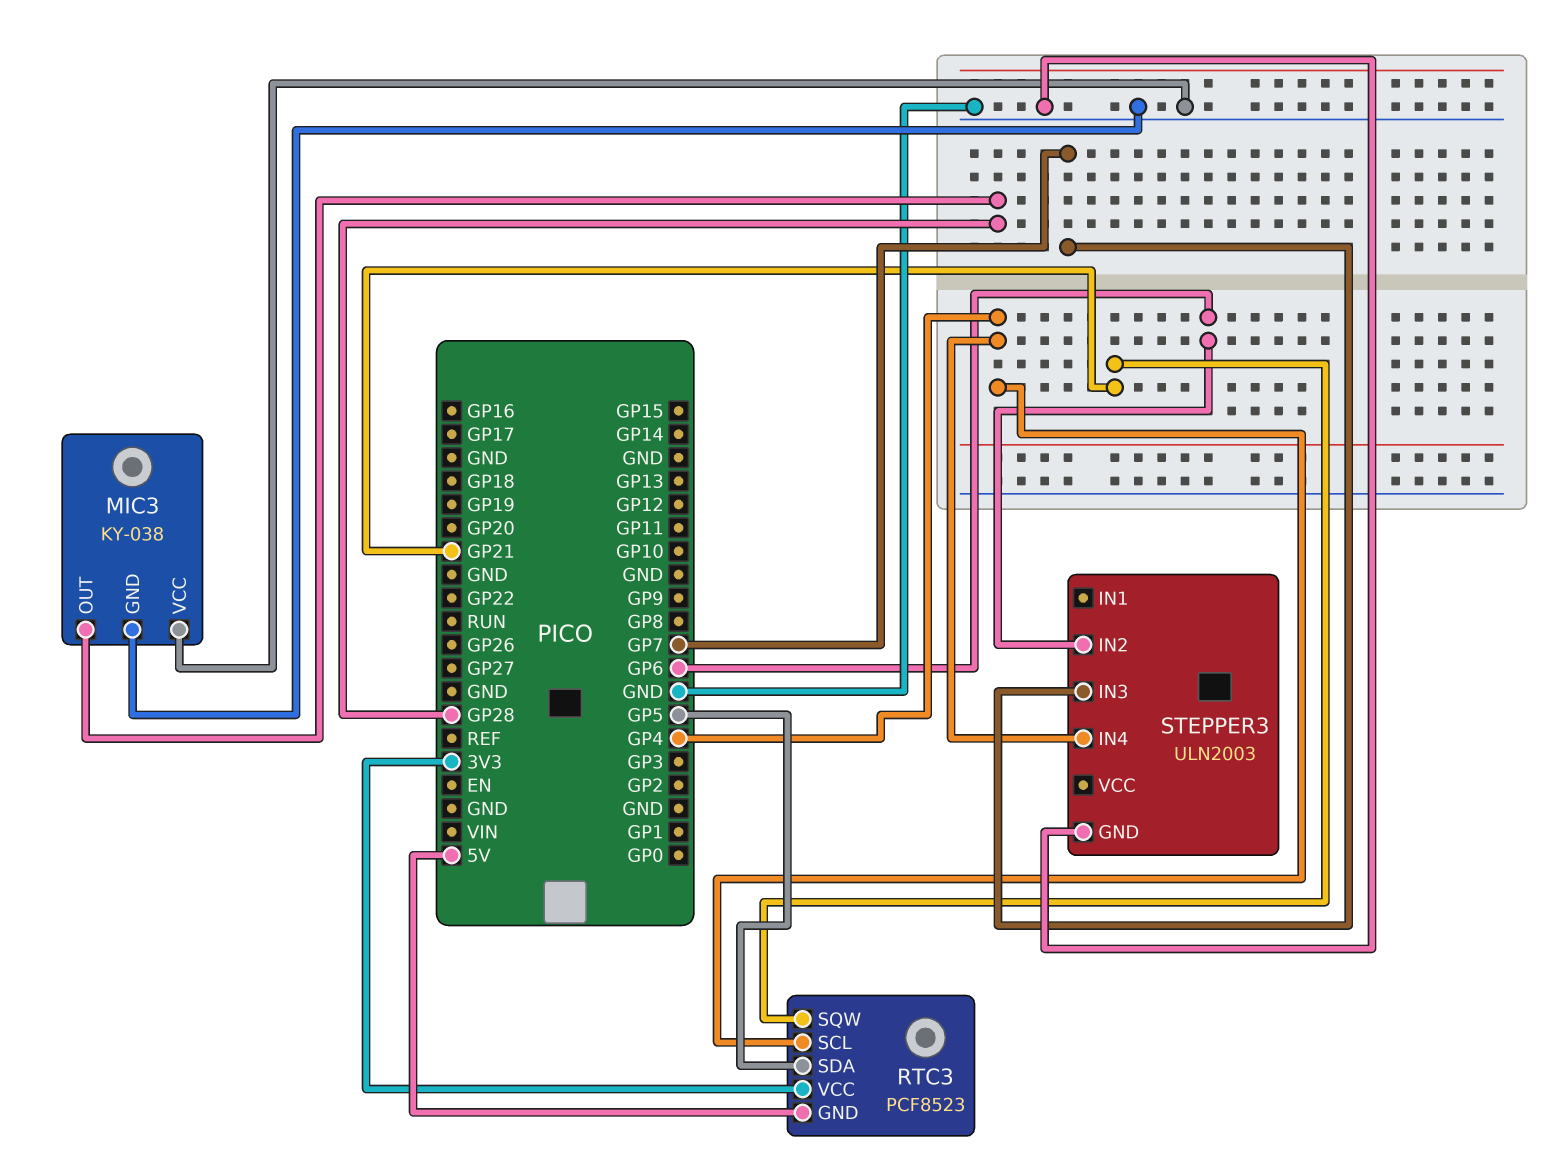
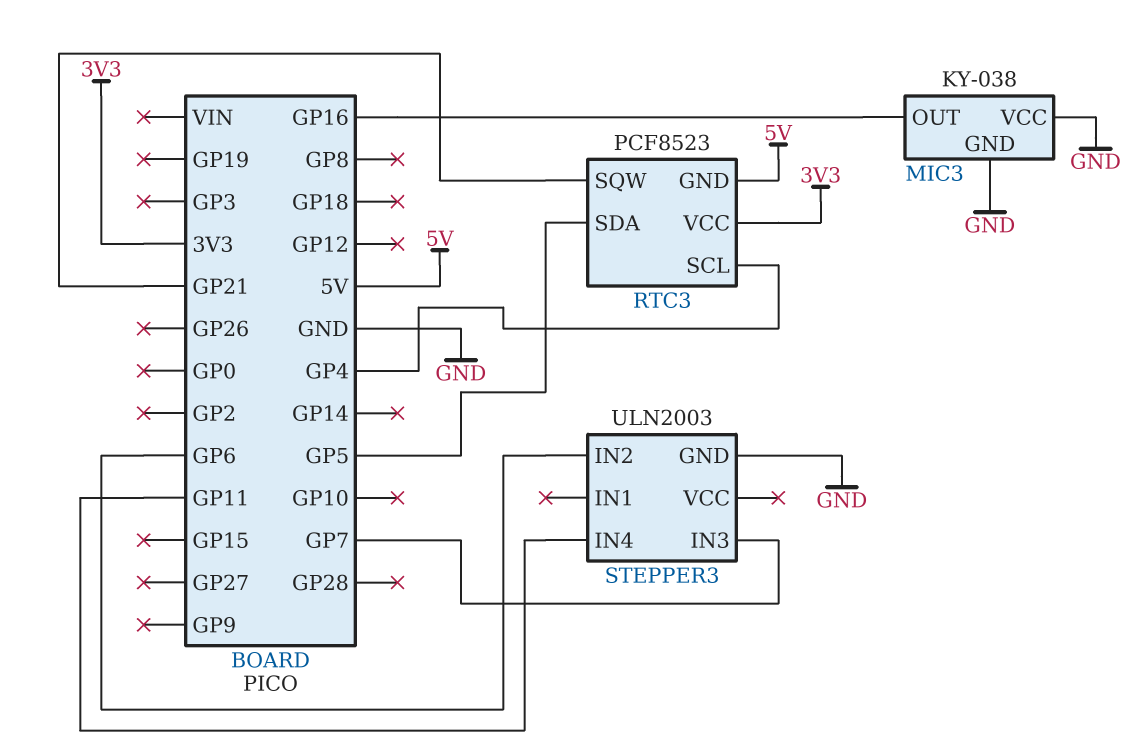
MIC3 pin OUT: GP28 -> GP16
STEPPER3 pin IN4: GP4 -> GP11

